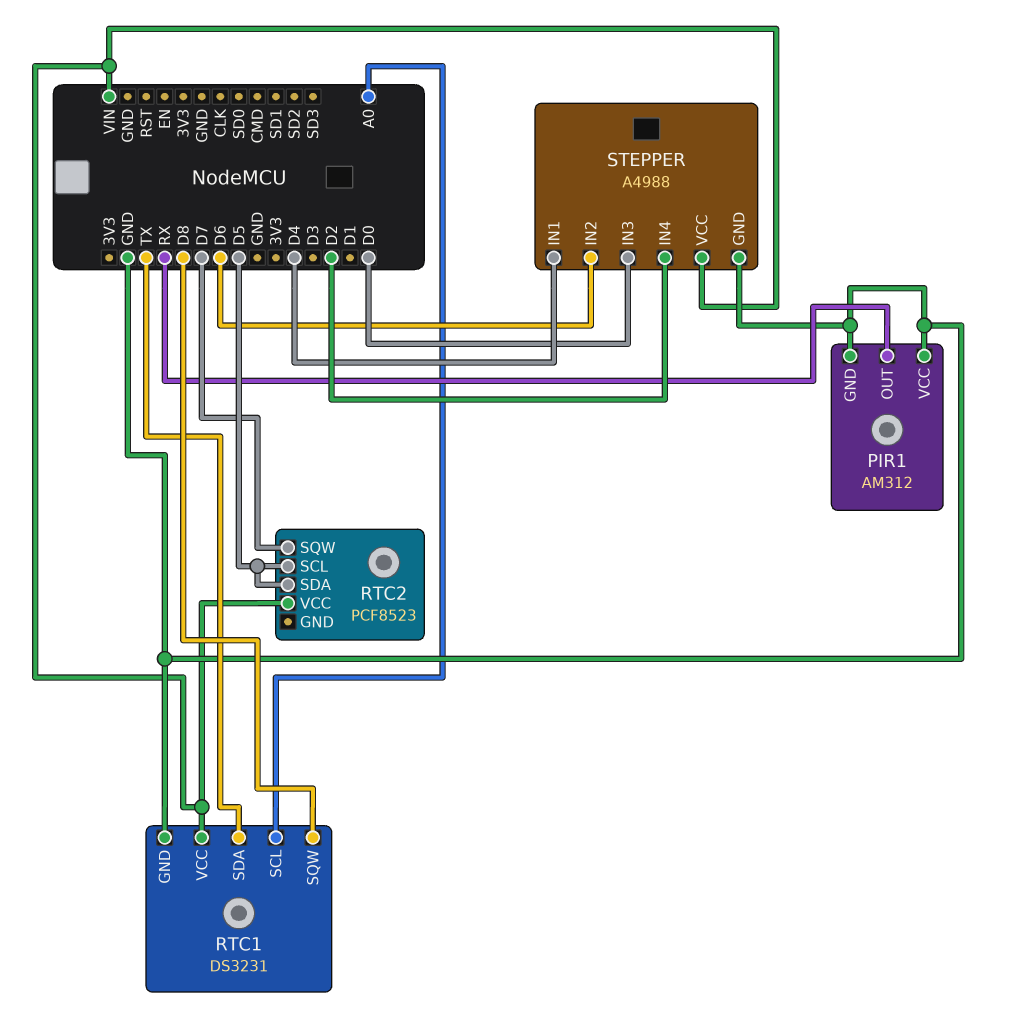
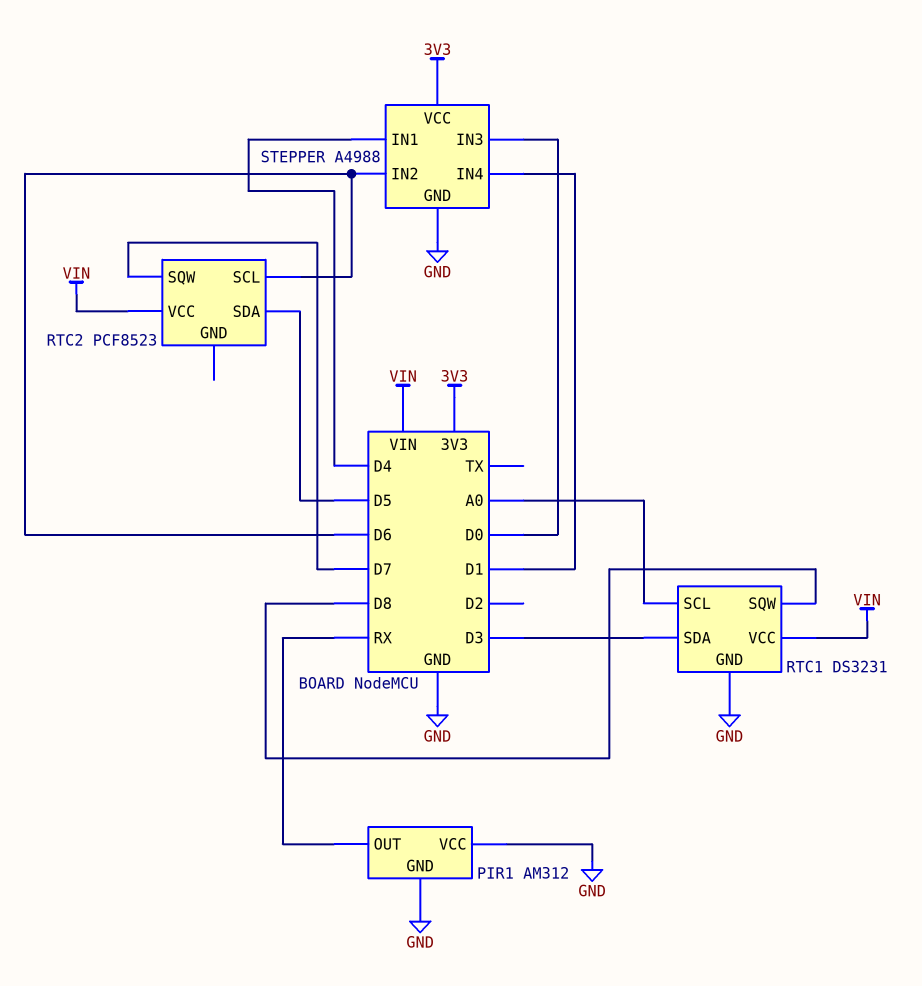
RTC1 pin SDA: TX -> D3
RTC2 pin SCL: D5 -> D6
STEPPER pin IN4: D2 -> D1
STEPPER pin VCC: VIN -> 3V3

